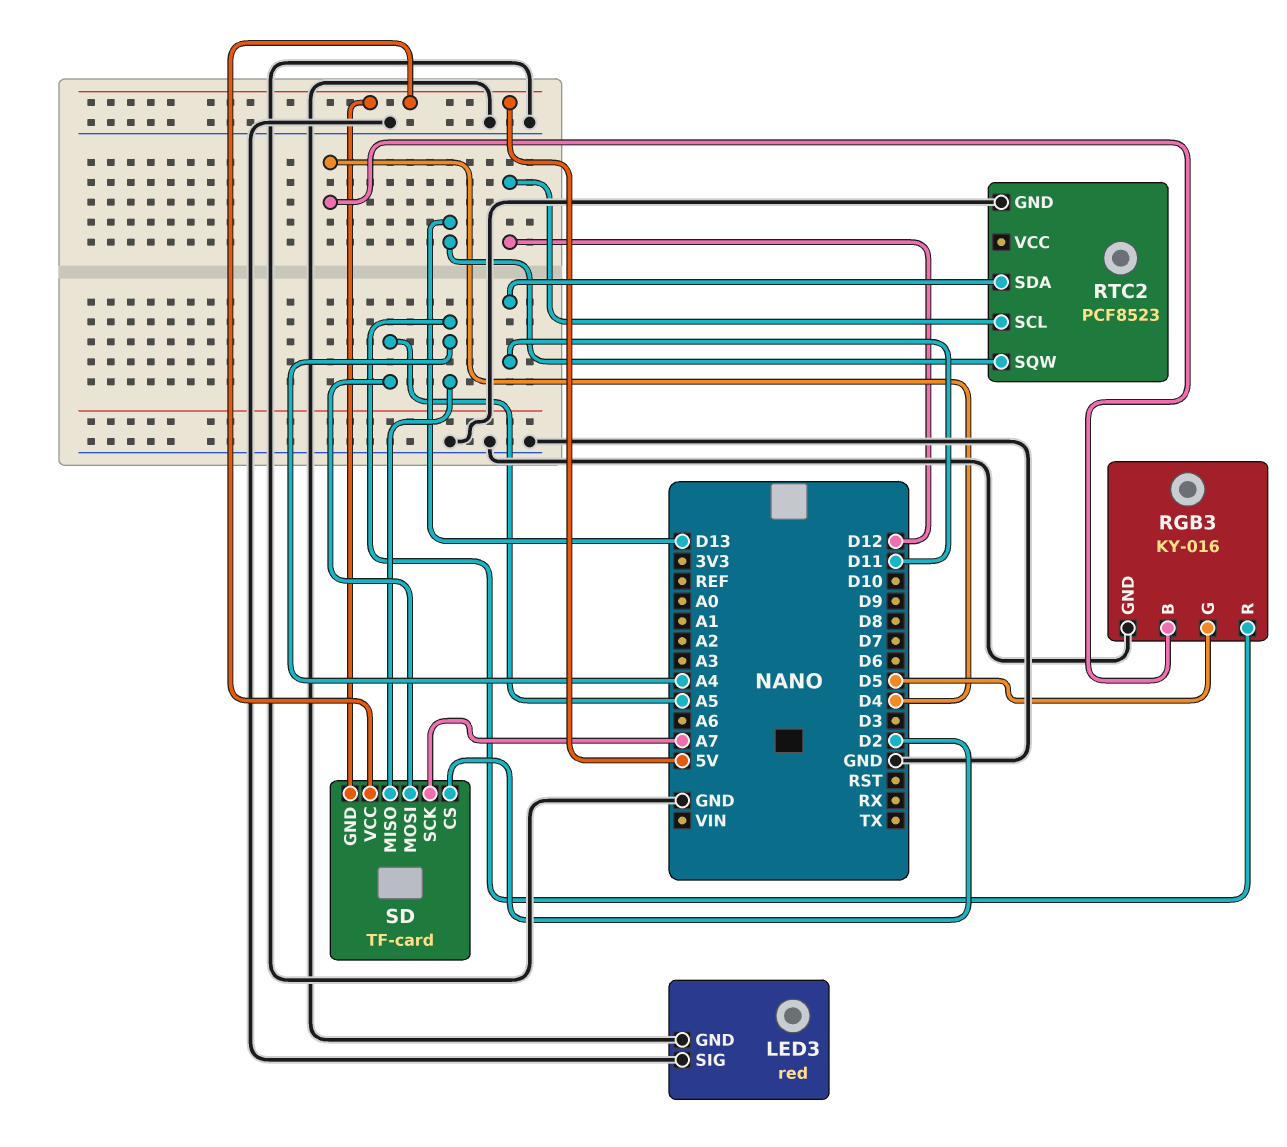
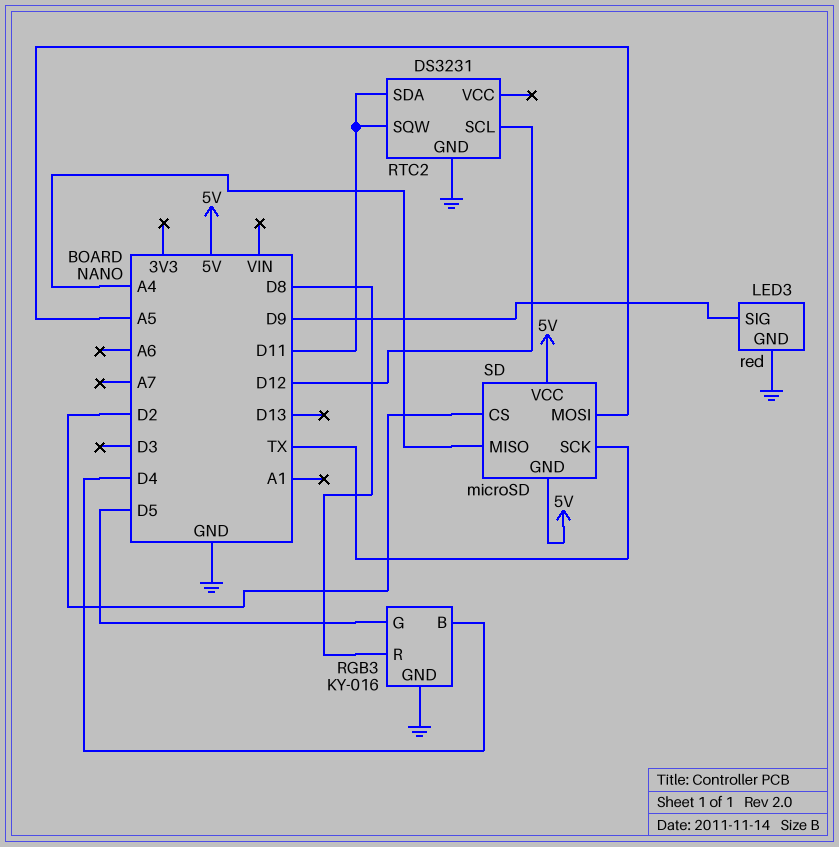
LED3 pin SIG: GND -> D9
RGB3 pin R: A4 -> D8
RTC2: PCF8523 -> DS3231
RTC2 pin SQW: D13 -> D11
SD: TF-card -> microSD
SD pin SCK: A7 -> TX

